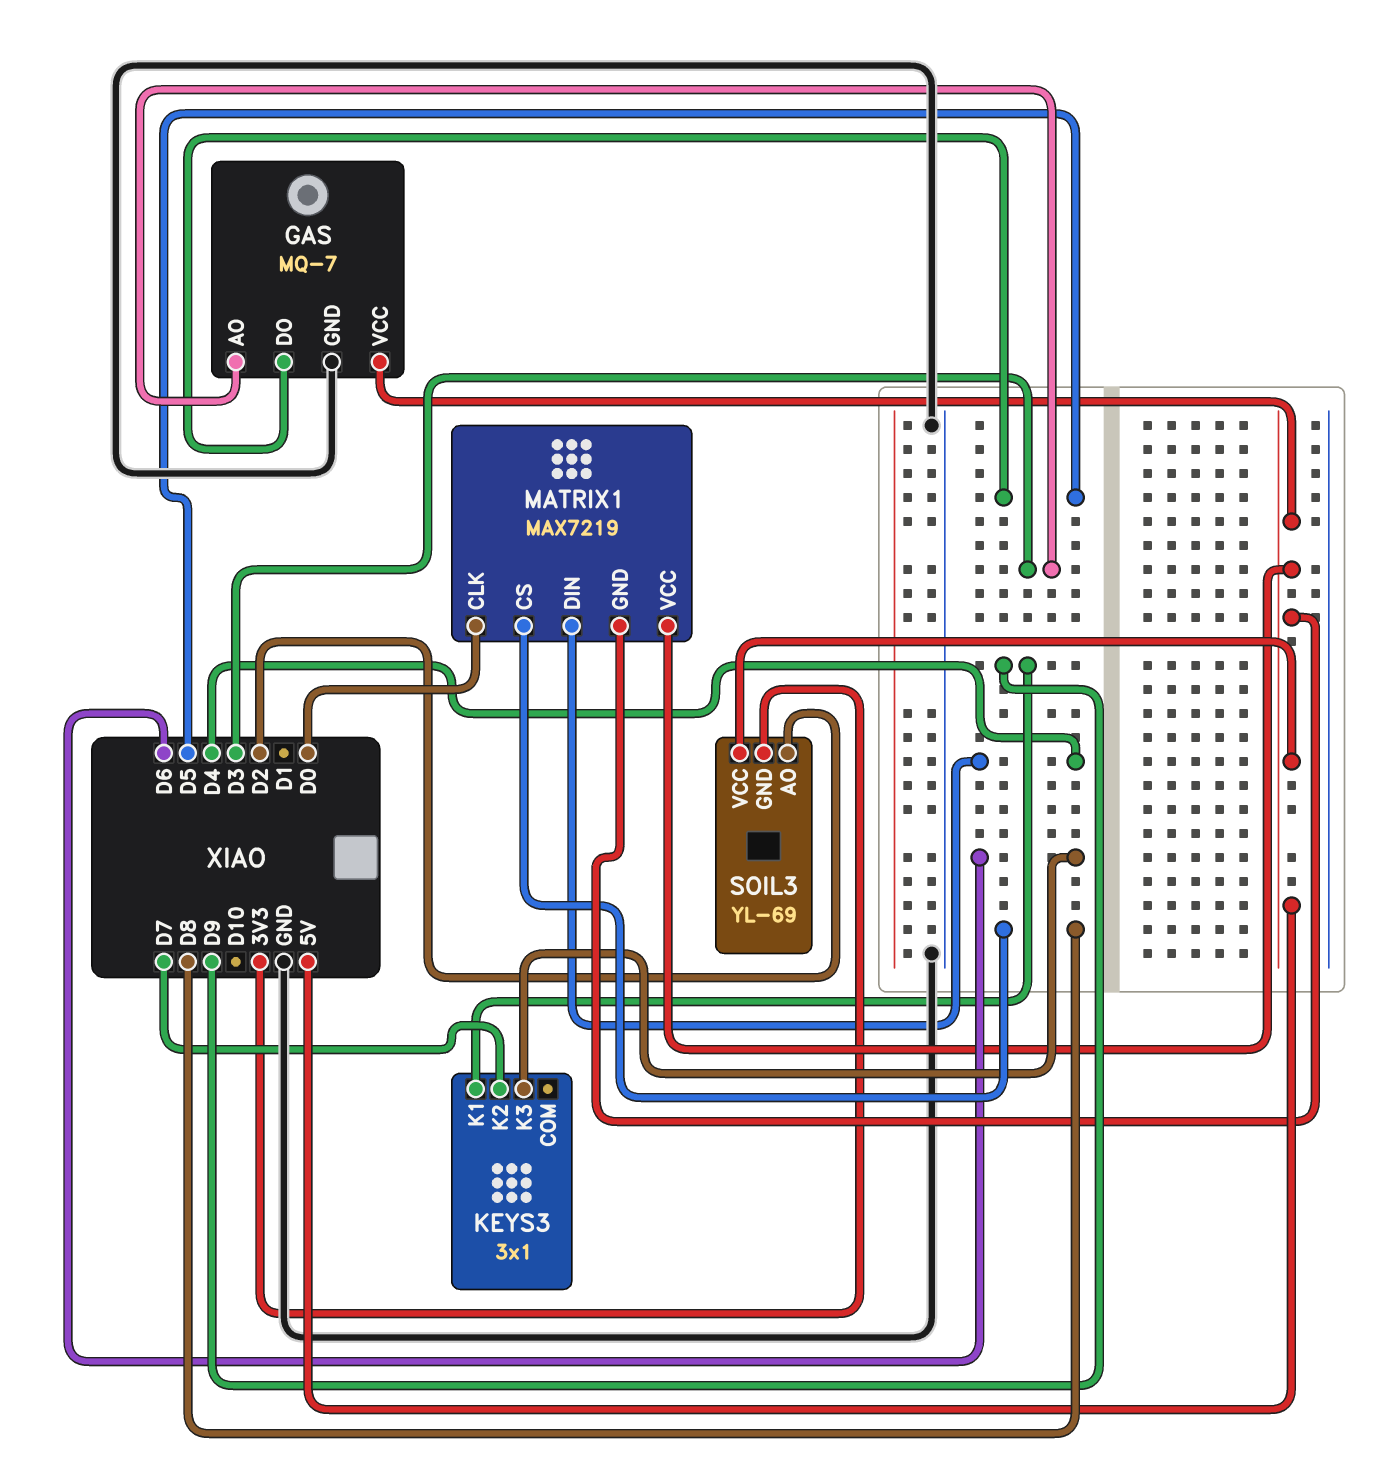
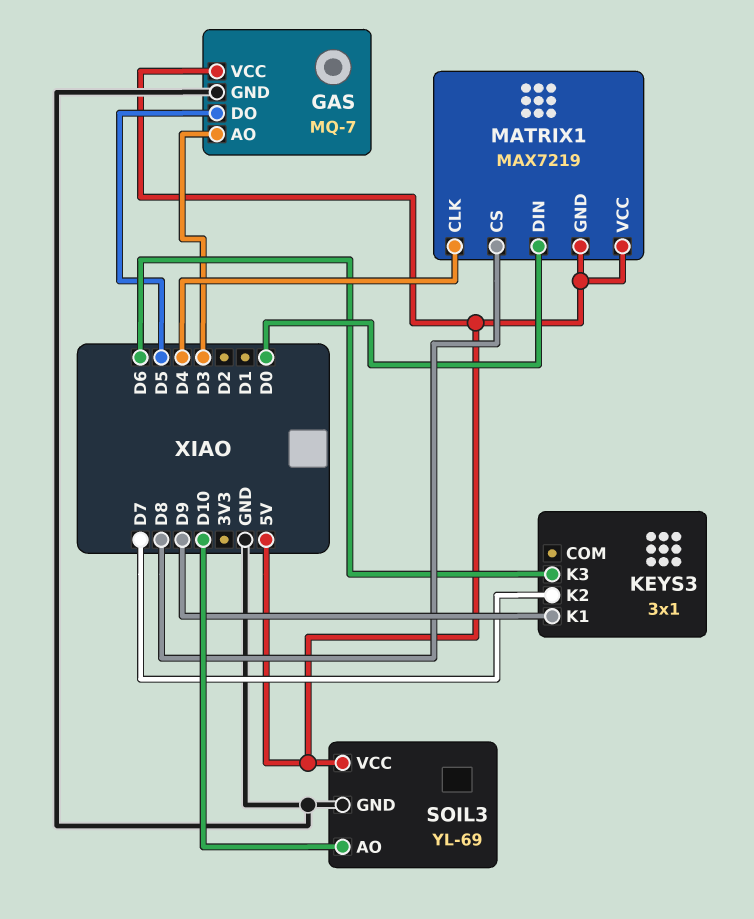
MATRIX1 pin CLK: D0 -> D4
MATRIX1 pin DIN: D4 -> D0
SOIL3 pin AO: D2 -> D10
SOIL3 pin GND: 3V3 -> GND

